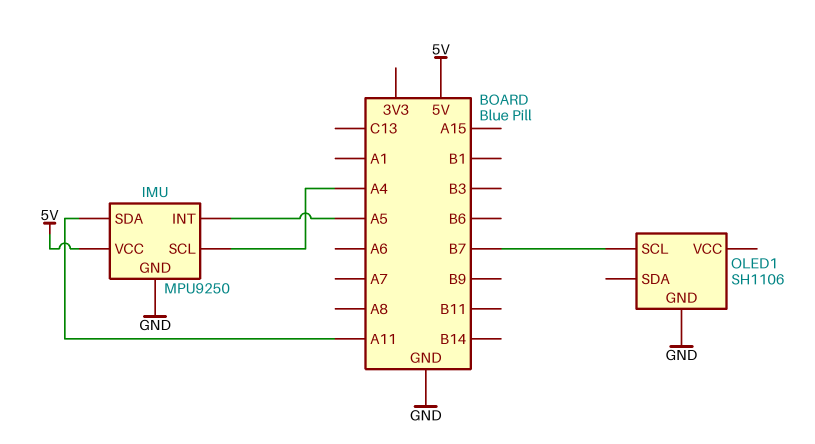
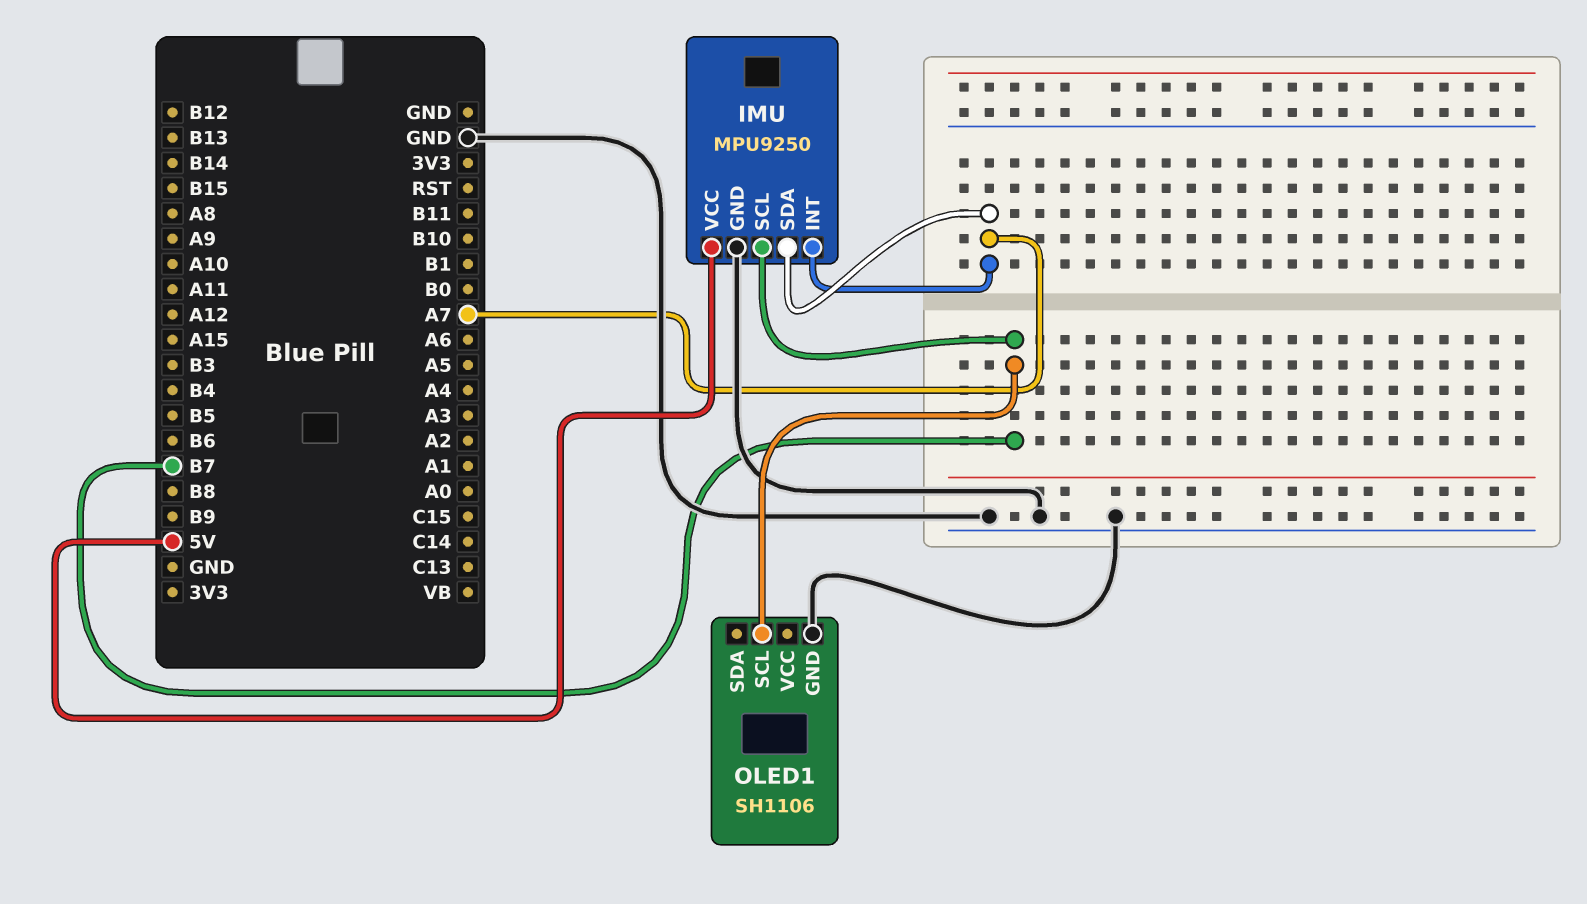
IMU pin INT: A5 -> A7
IMU pin SCL: A4 -> B7
IMU pin SDA: A11 -> A7

